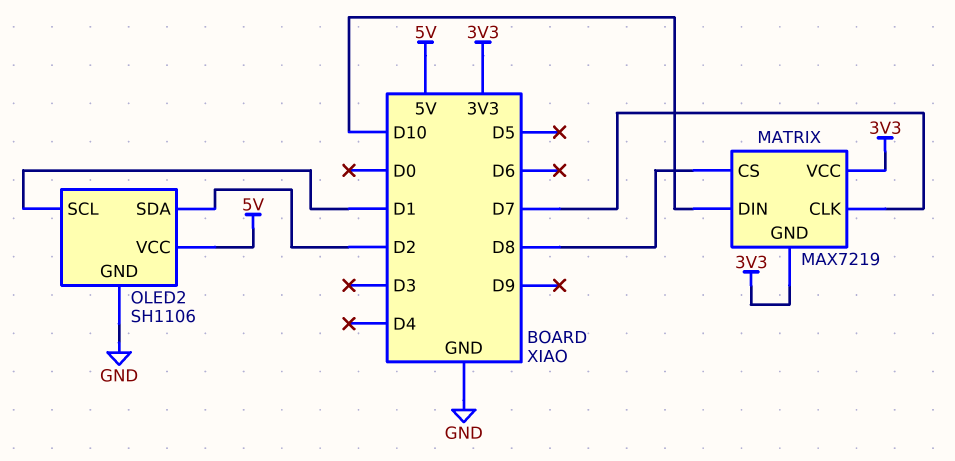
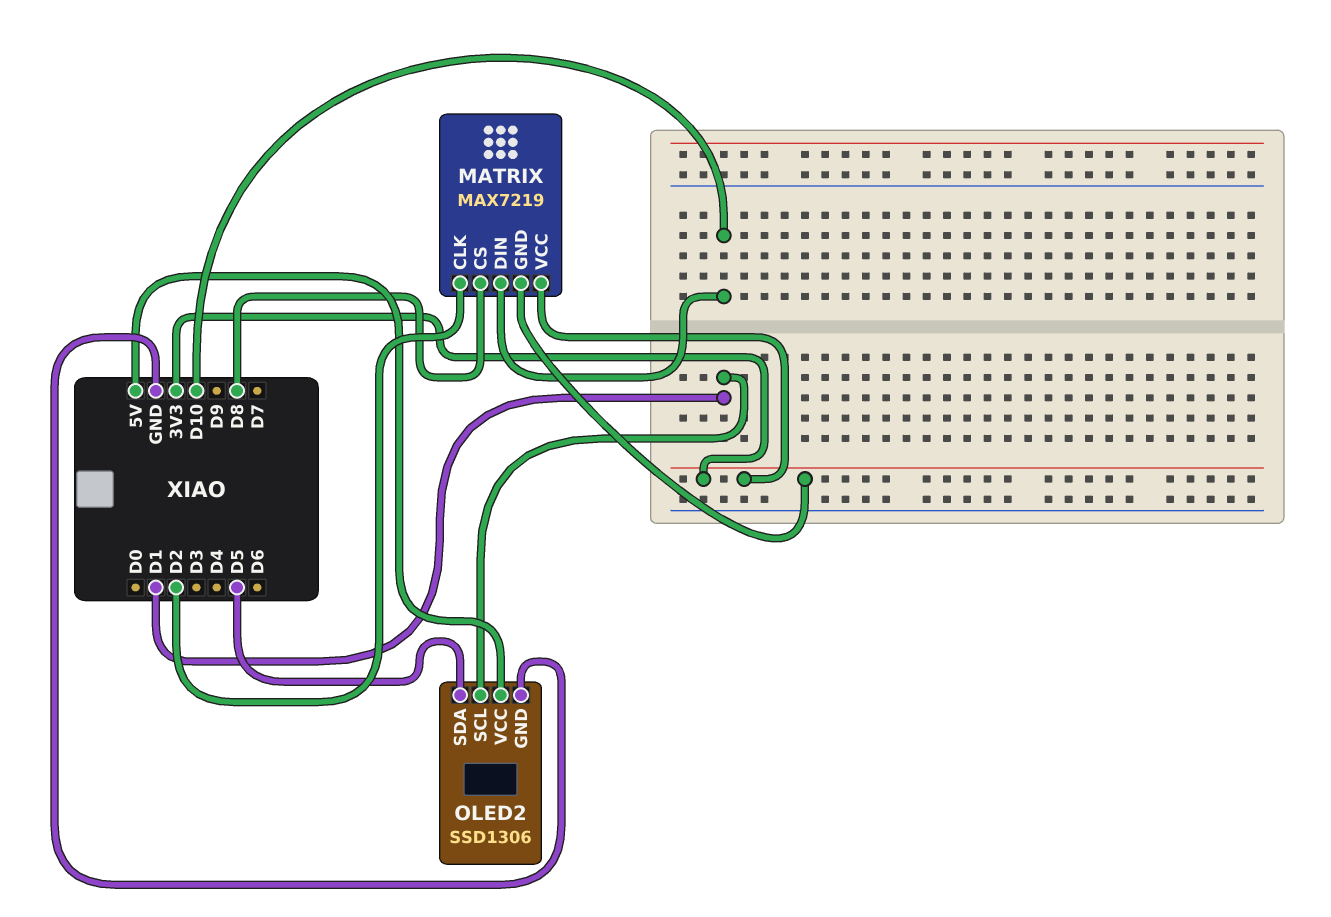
MATRIX pin CLK: D7 -> D2
OLED2: SH1106 -> SSD1306
OLED2 pin SDA: D2 -> D5

